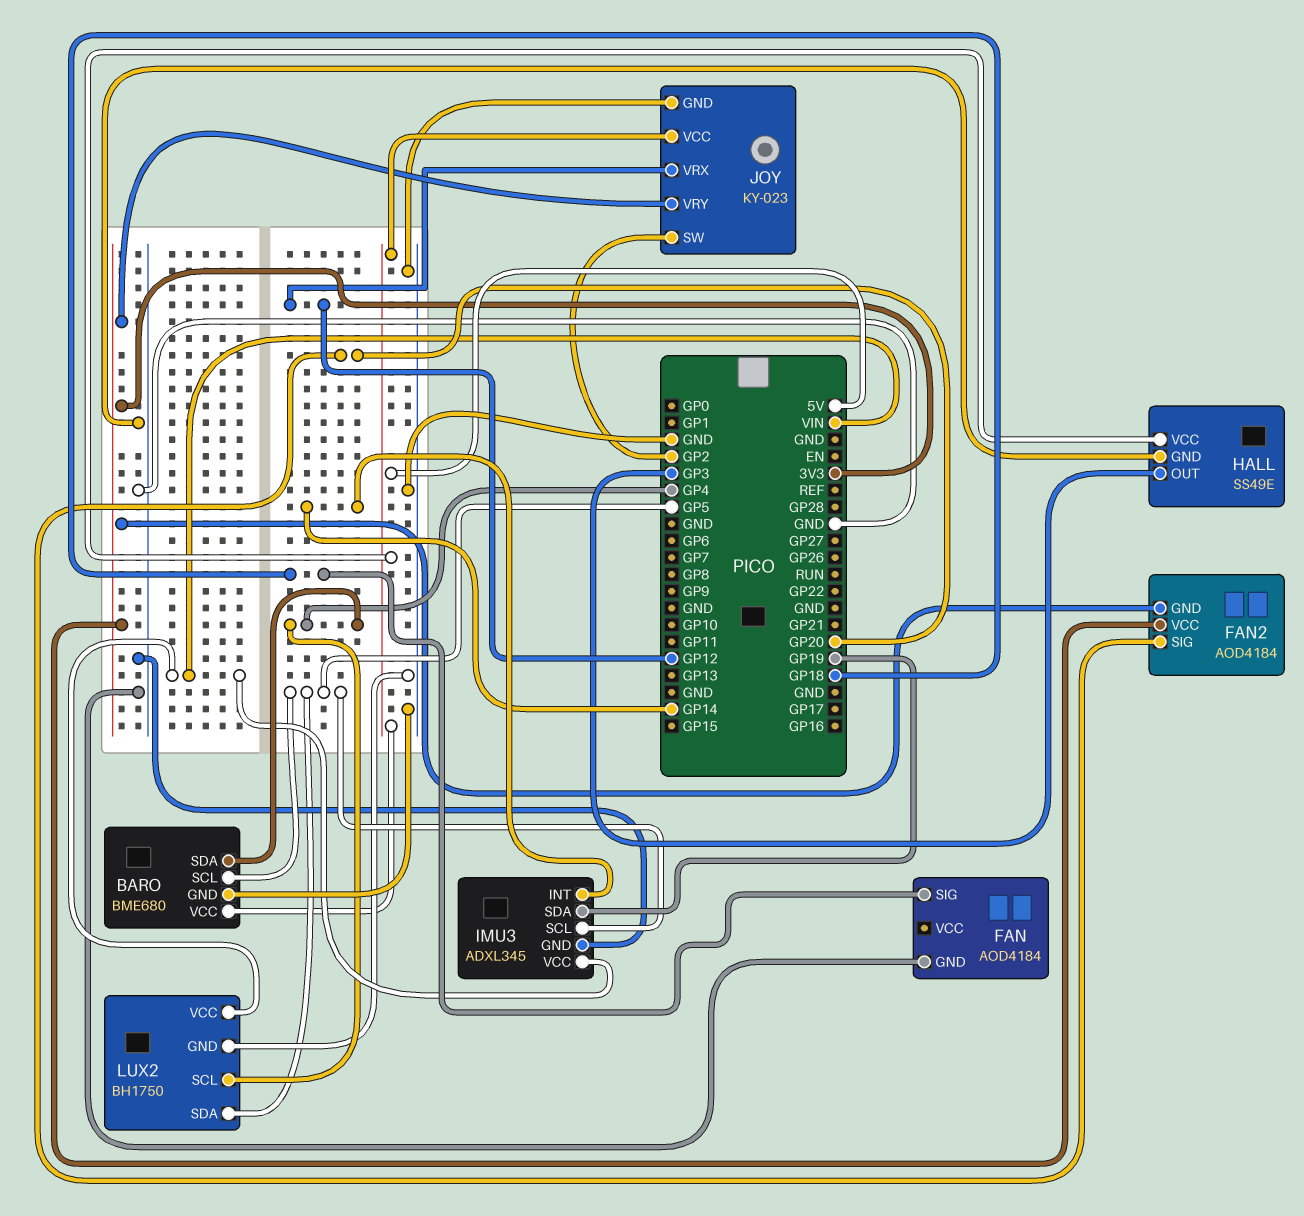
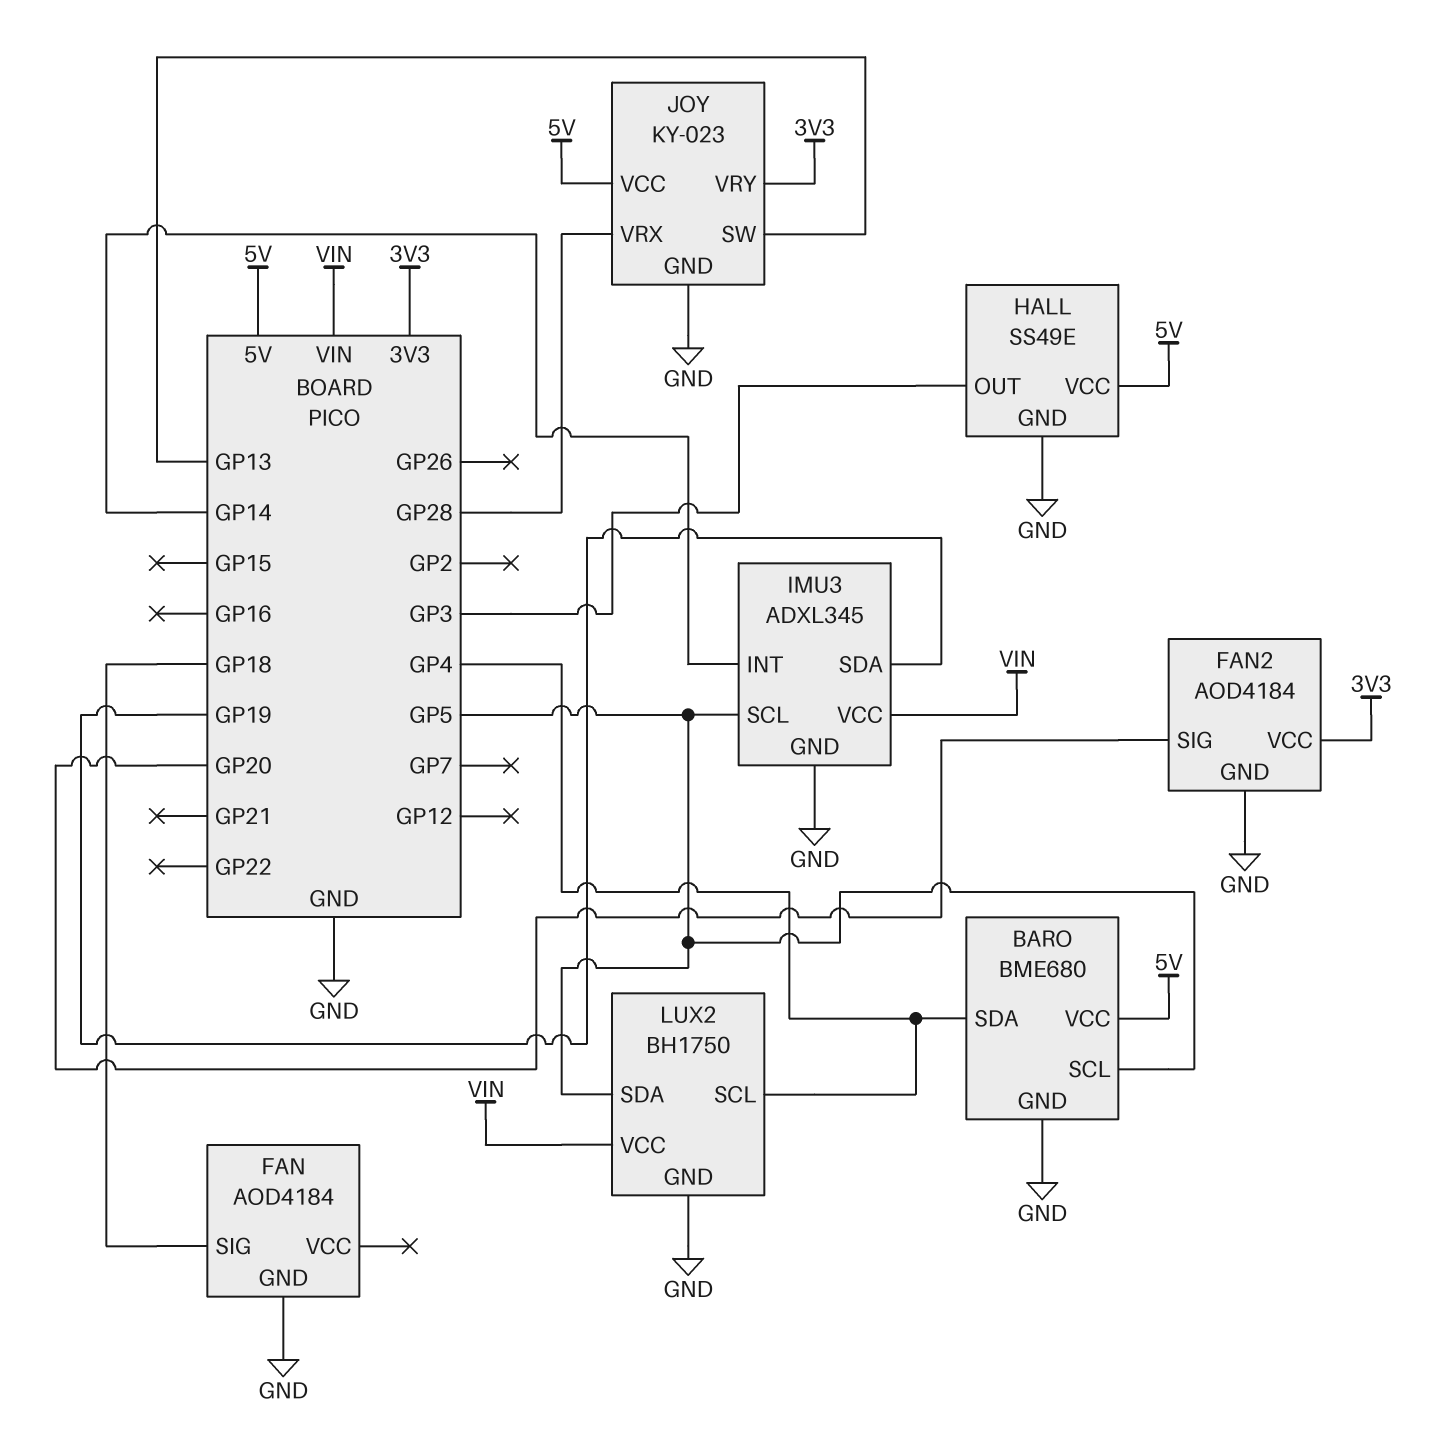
FAN2 pin GND: 3V3 -> GND
JOY pin SW: GP2 -> GP13
JOY pin VRX: GP12 -> GP28

